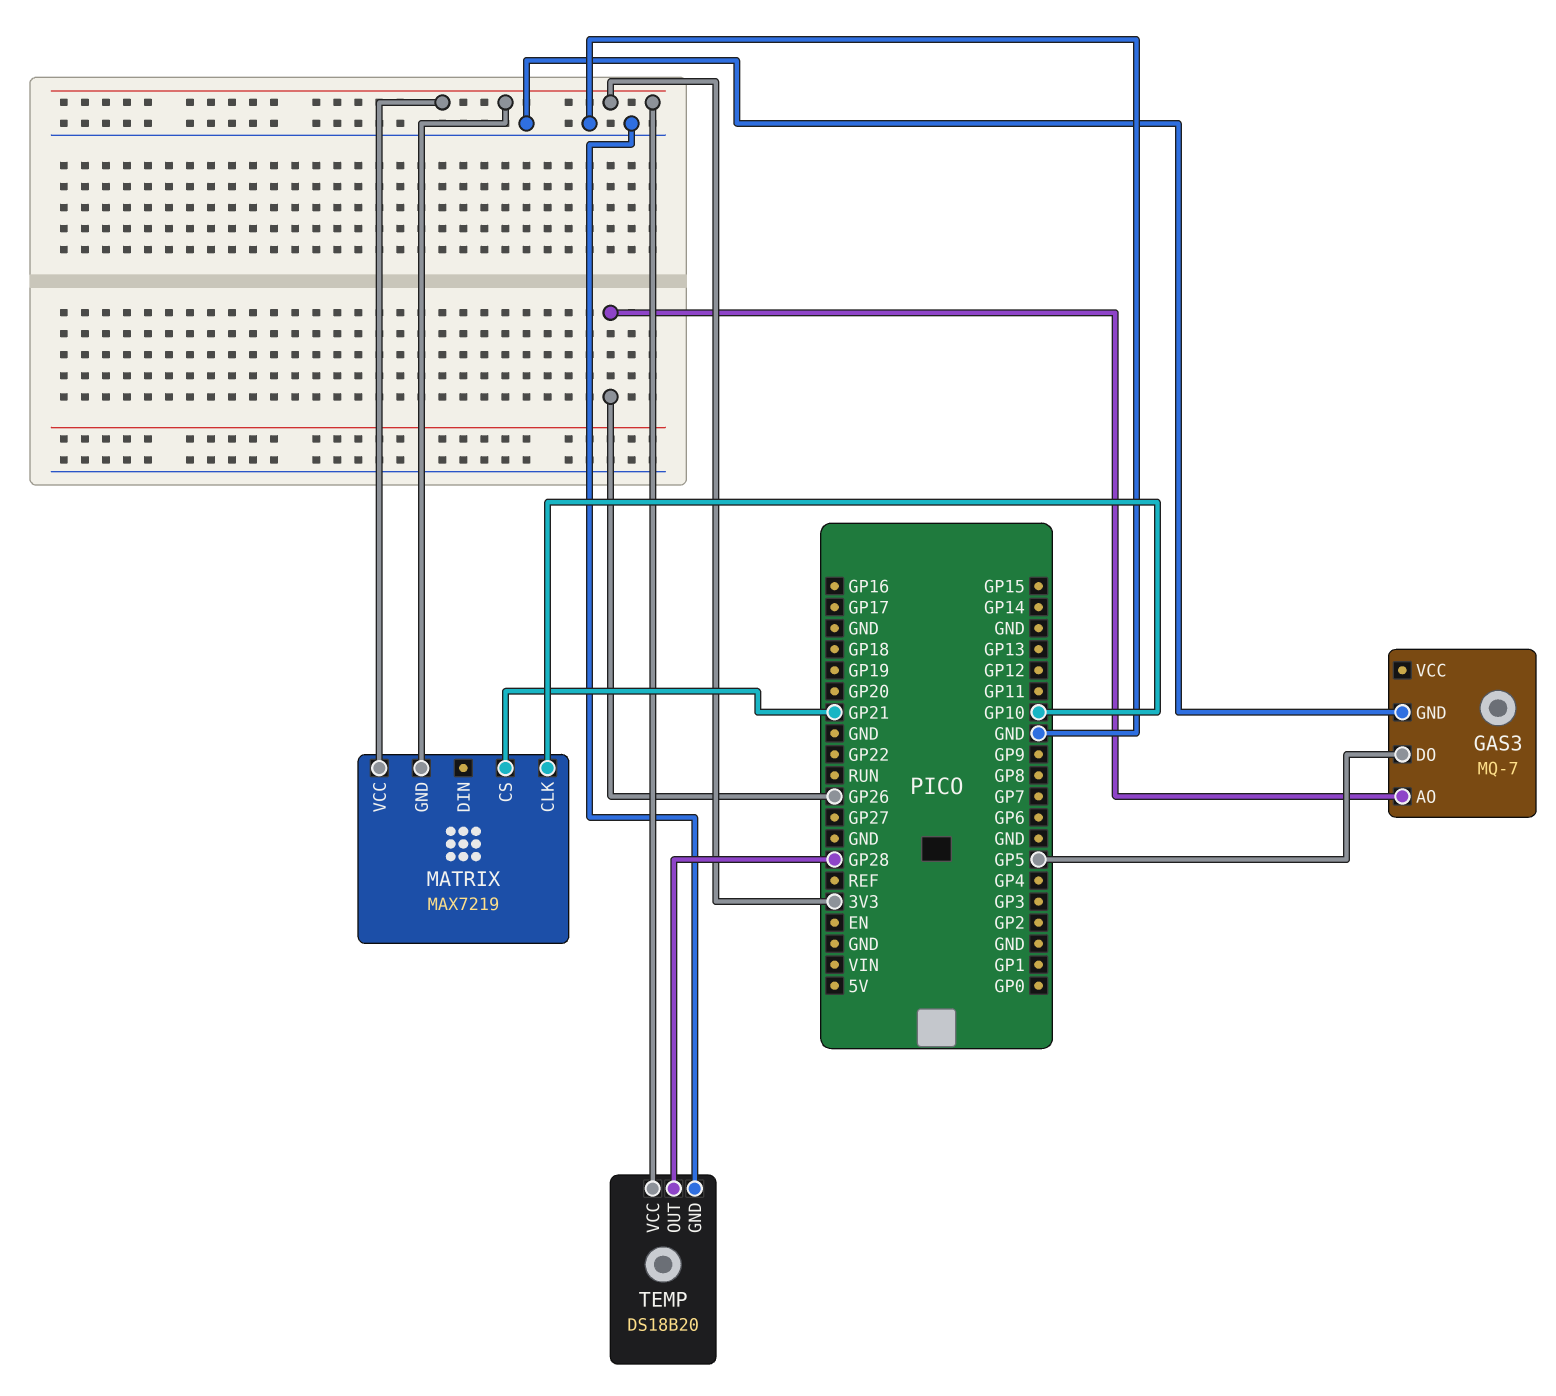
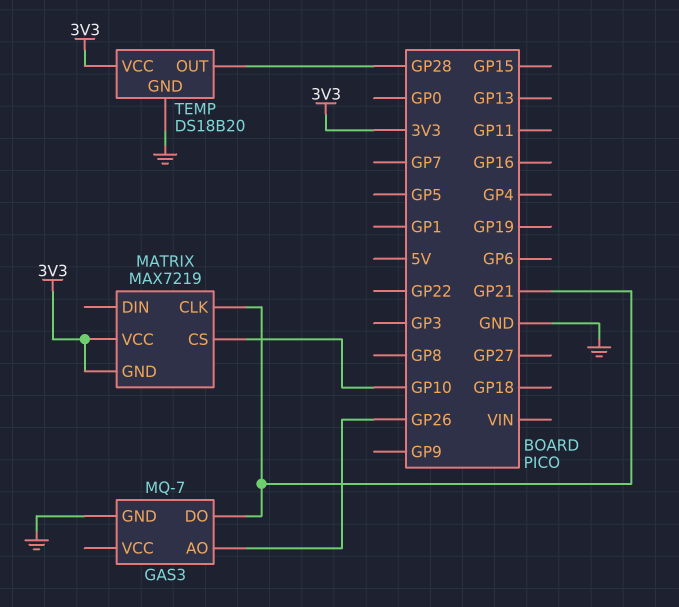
GAS3 pin DO: GP5 -> GP21
MATRIX pin CLK: GP10 -> GP21
MATRIX pin CS: GP21 -> GP10

